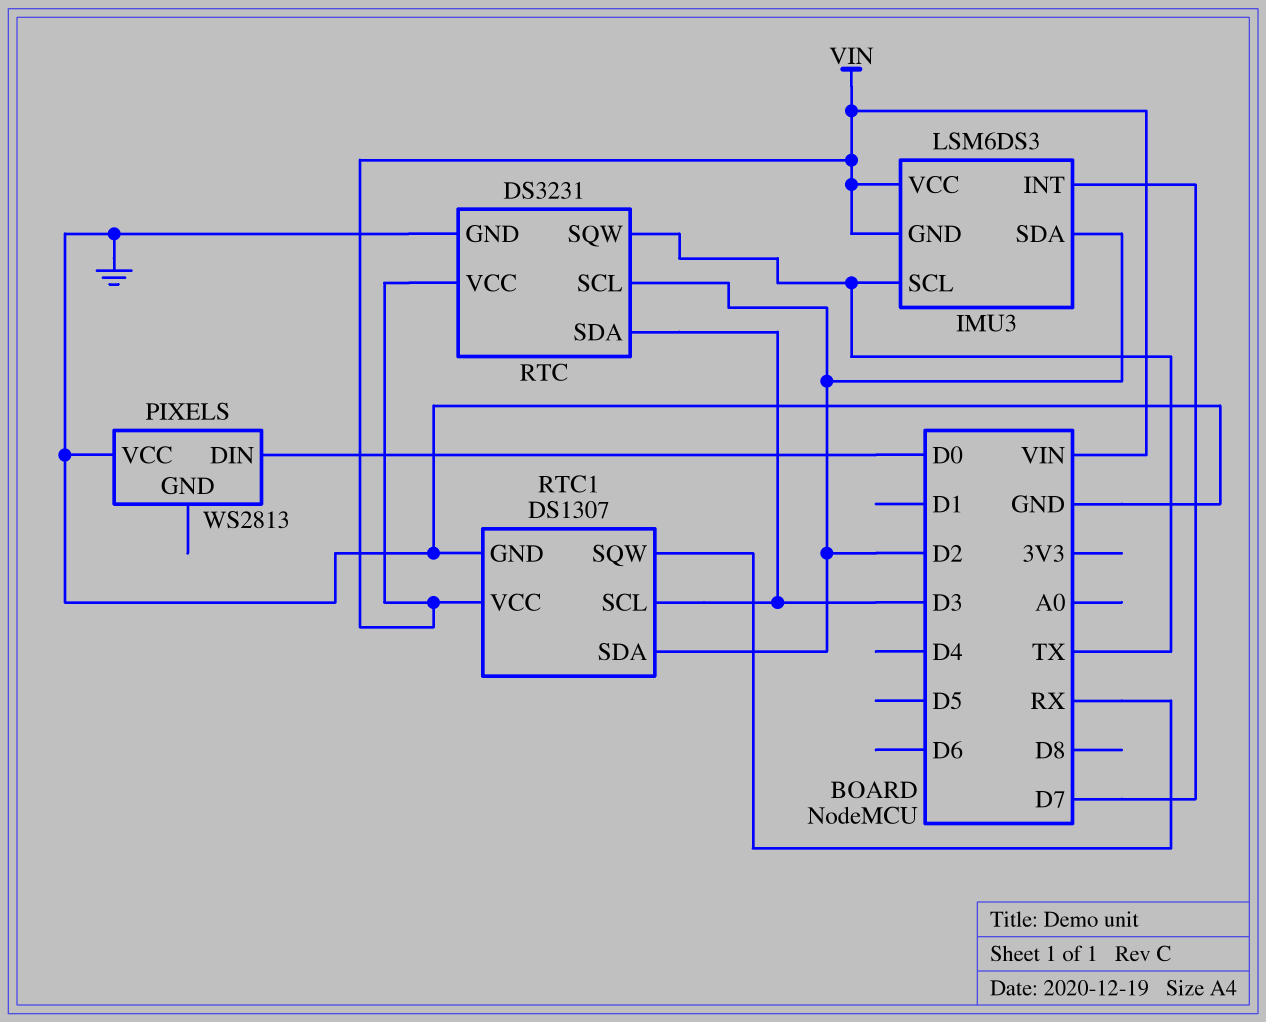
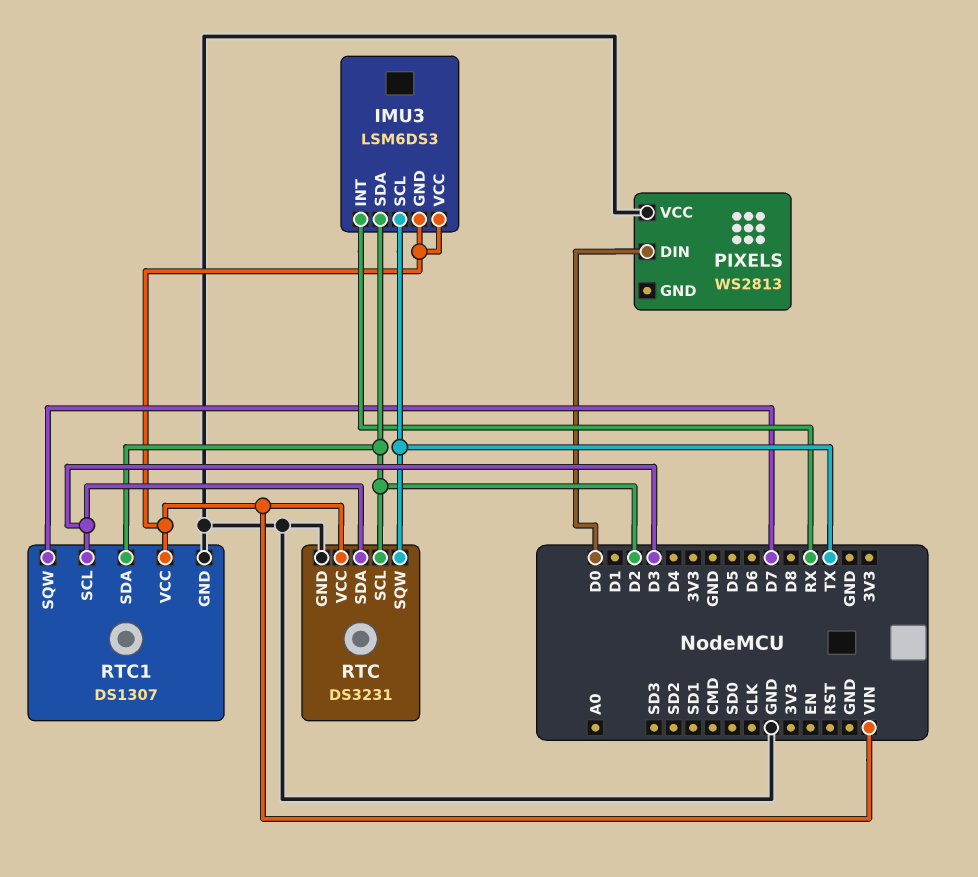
IMU3 pin INT: D7 -> RX
RTC1 pin SQW: RX -> D7

